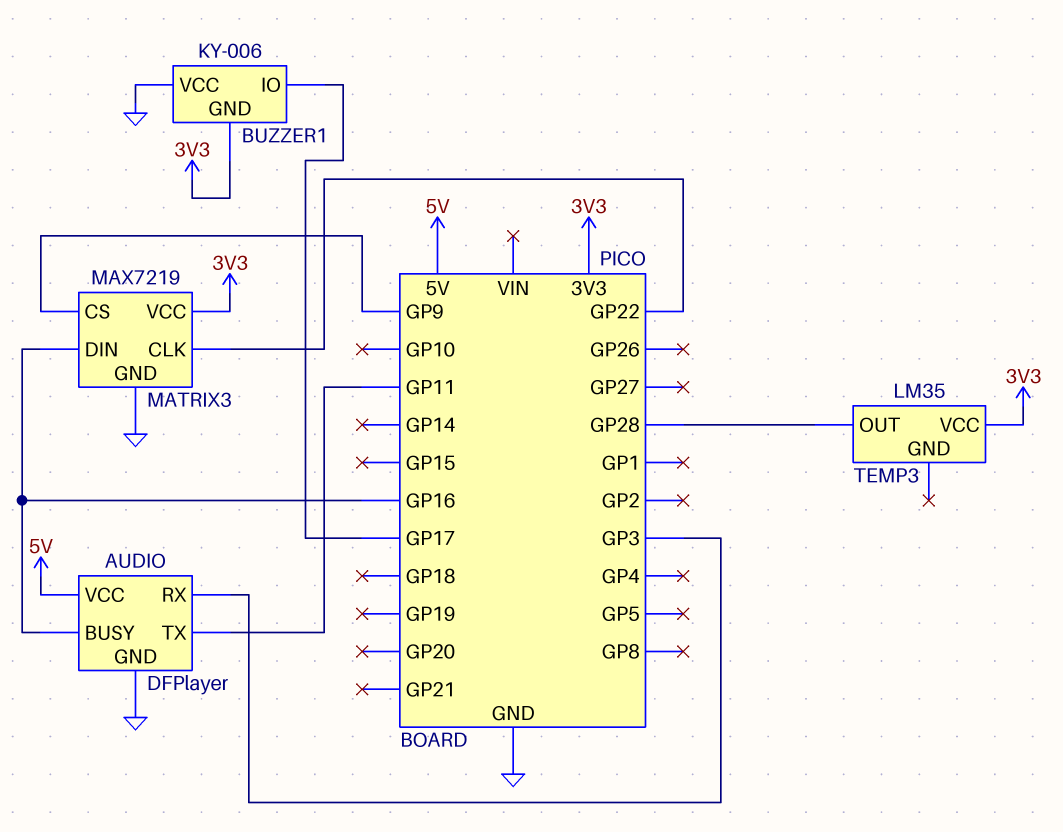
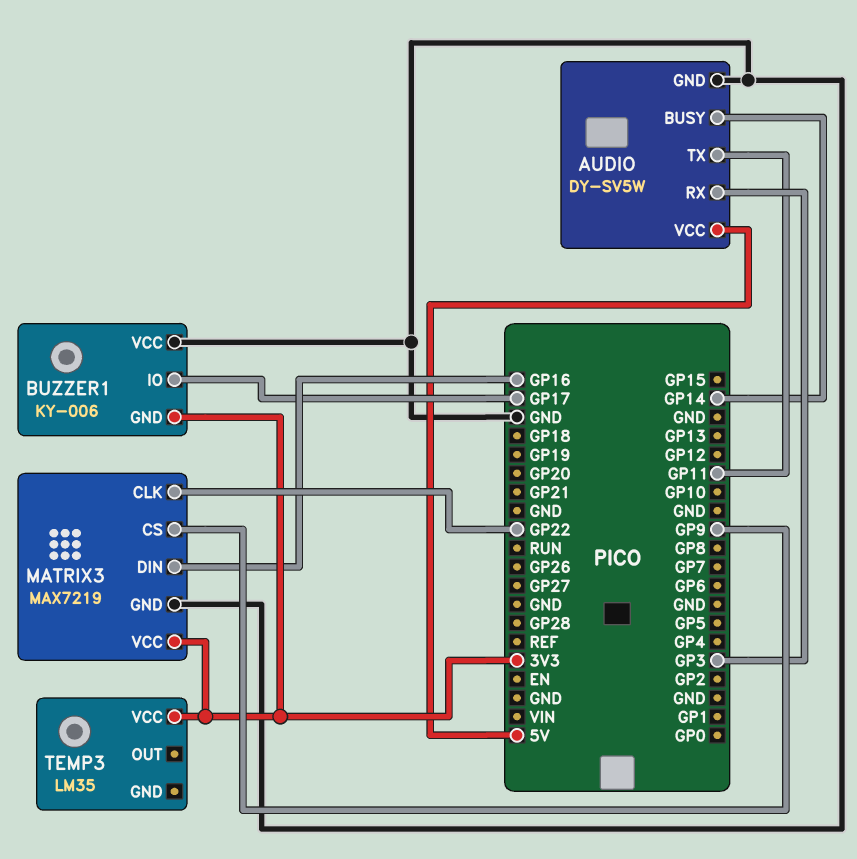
AUDIO: DFPlayer -> DY-SV5W
AUDIO pin BUSY: GP16 -> GP14
TEMP3 pin OUT: GP28 -> none

